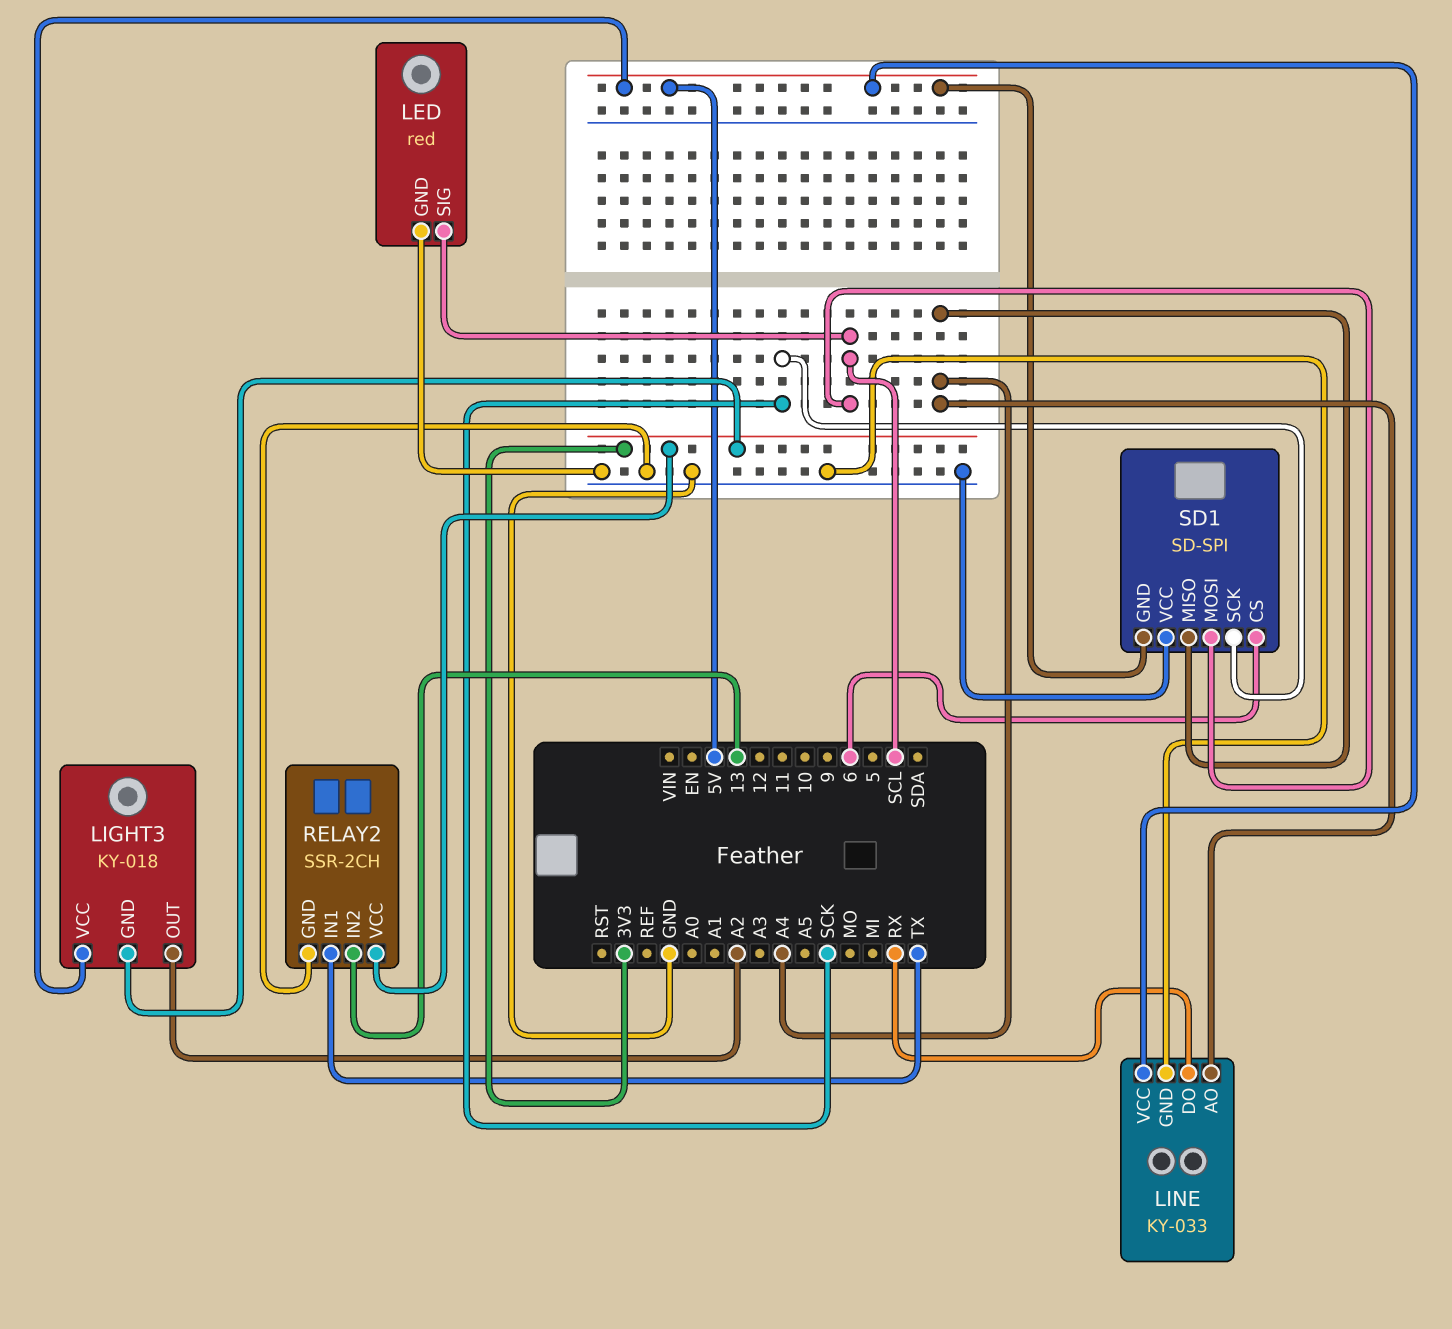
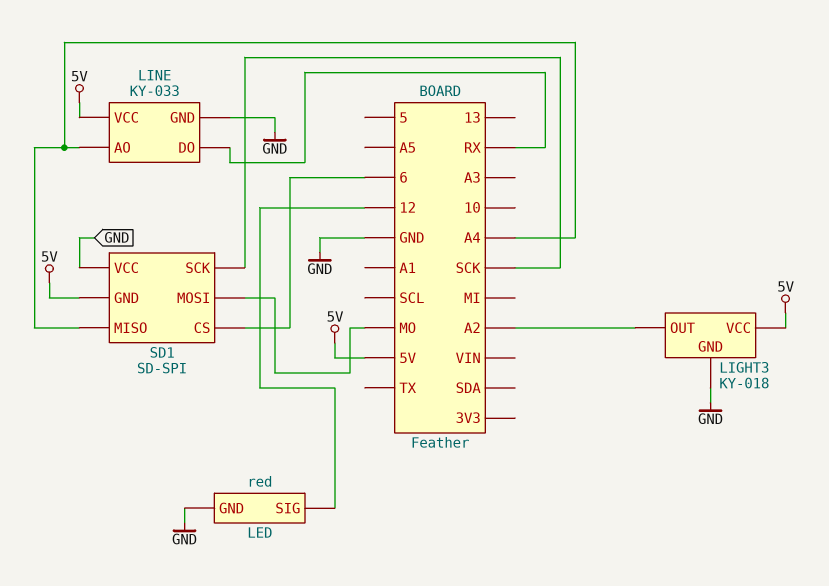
LED pin SIG: SCL -> 12
LIGHT3 pin GND: 3V3 -> GND
RELAY2: SSR-2CH -> none
RELAY2 pin GND: GND -> none
RELAY2 pin IN1: TX -> none
RELAY2 pin IN2: 13 -> none
RELAY2 pin VCC: 3V3 -> none
SD1 pin MOSI: SCL -> MO

